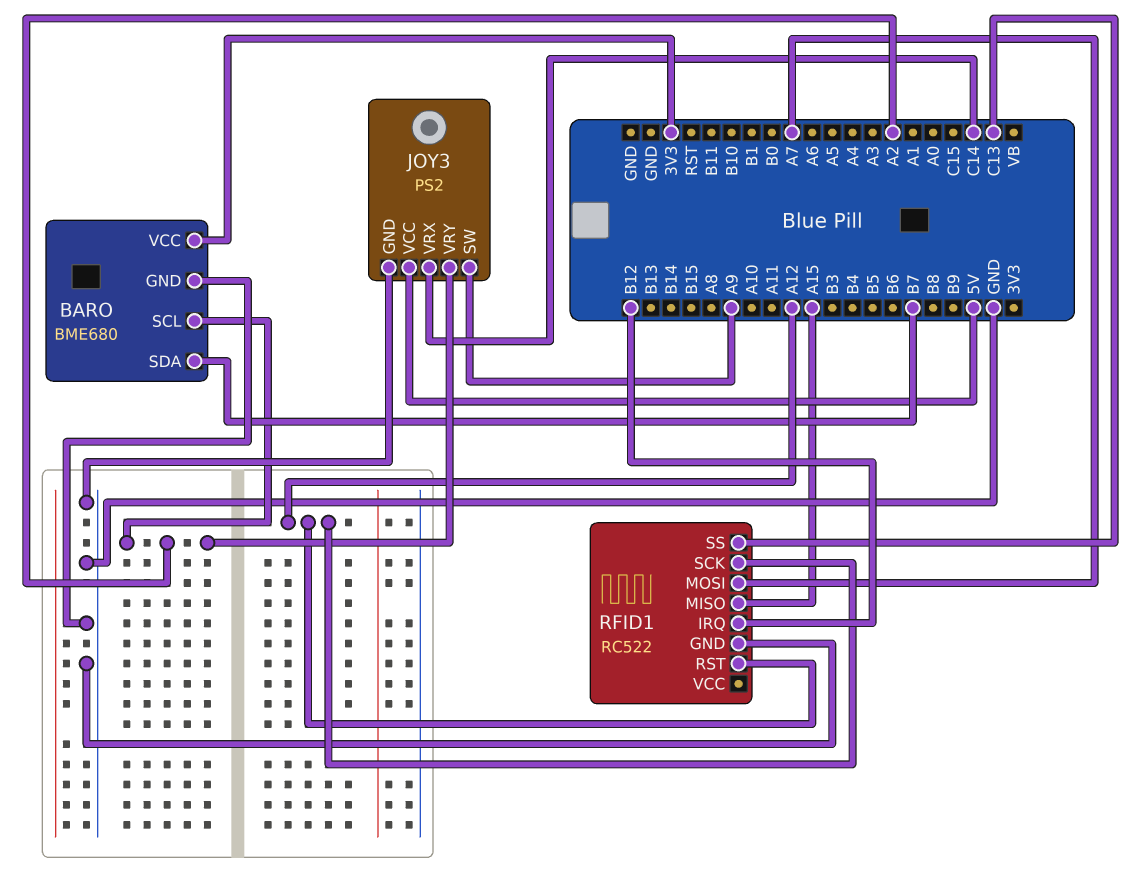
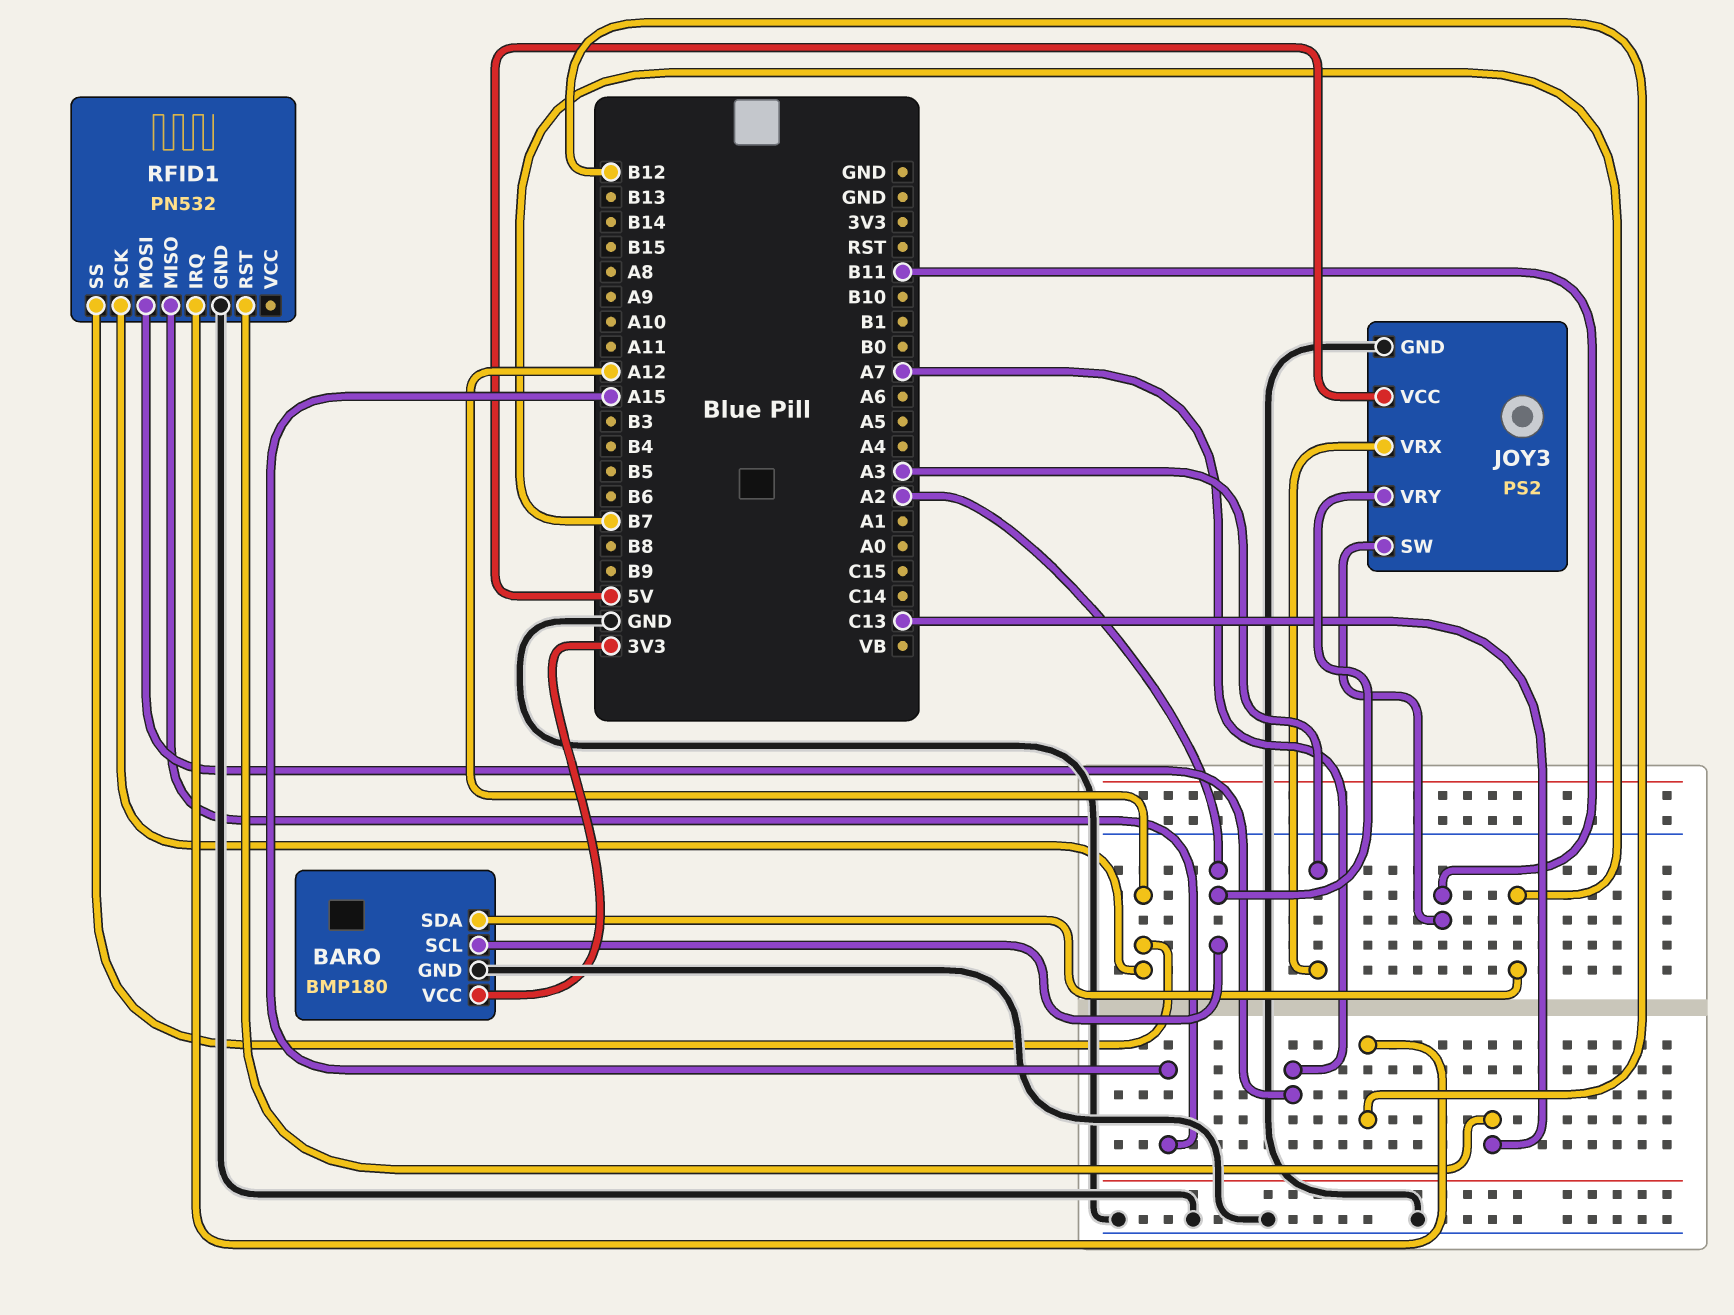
BARO: BME680 -> BMP180
JOY3 pin SW: A9 -> B11
JOY3 pin VRX: C14 -> A3
RFID1: RC522 -> PN532
RFID1 pin RST: A12 -> C13
RFID1 pin SS: C13 -> A12

